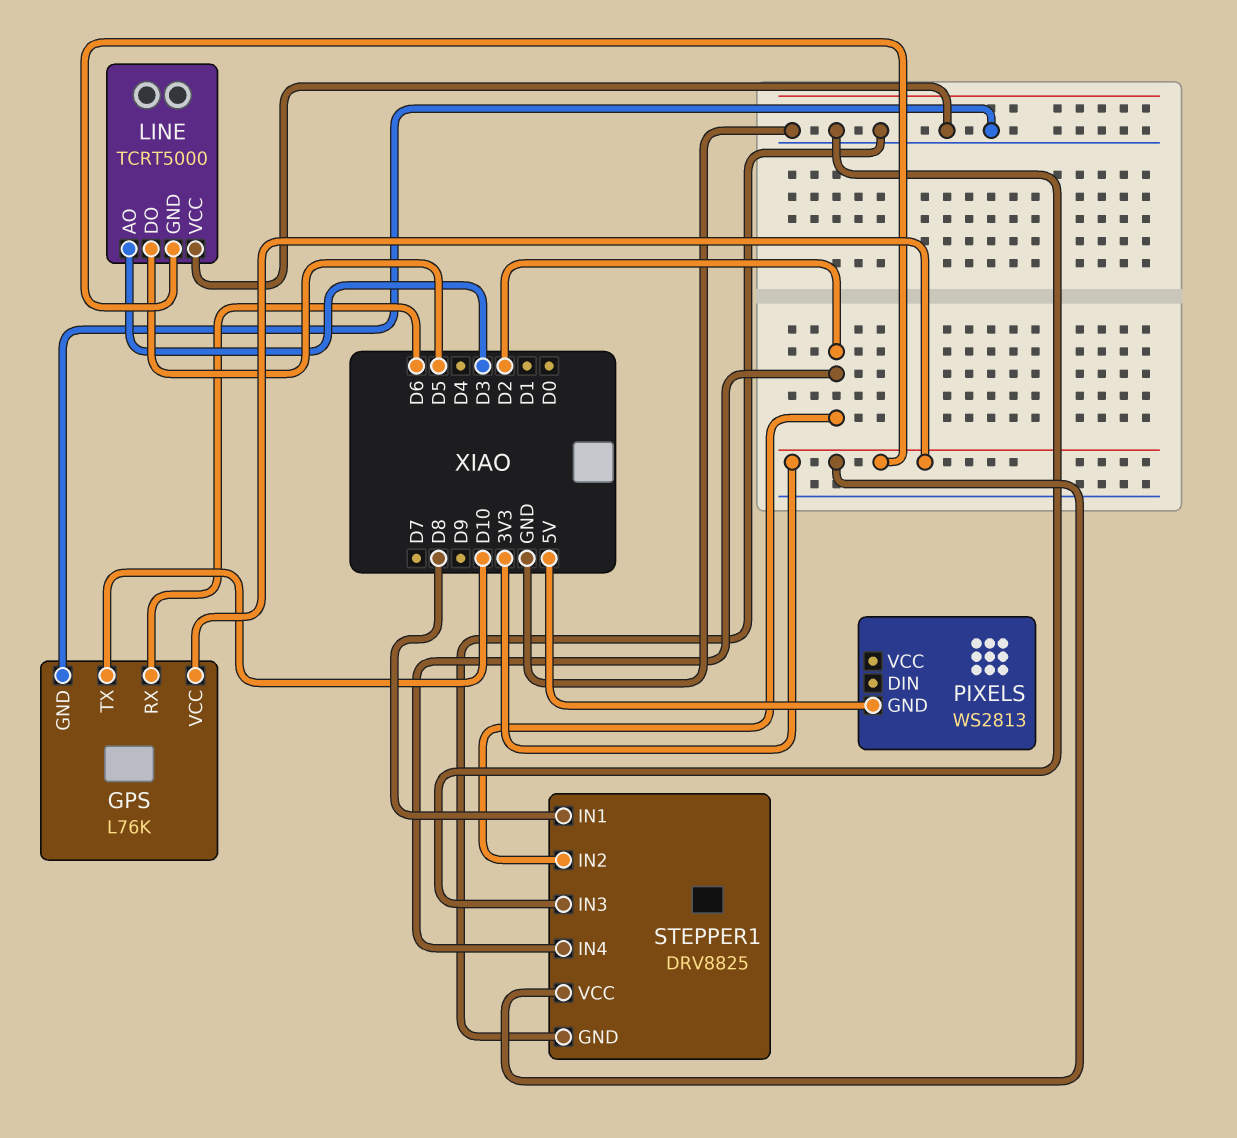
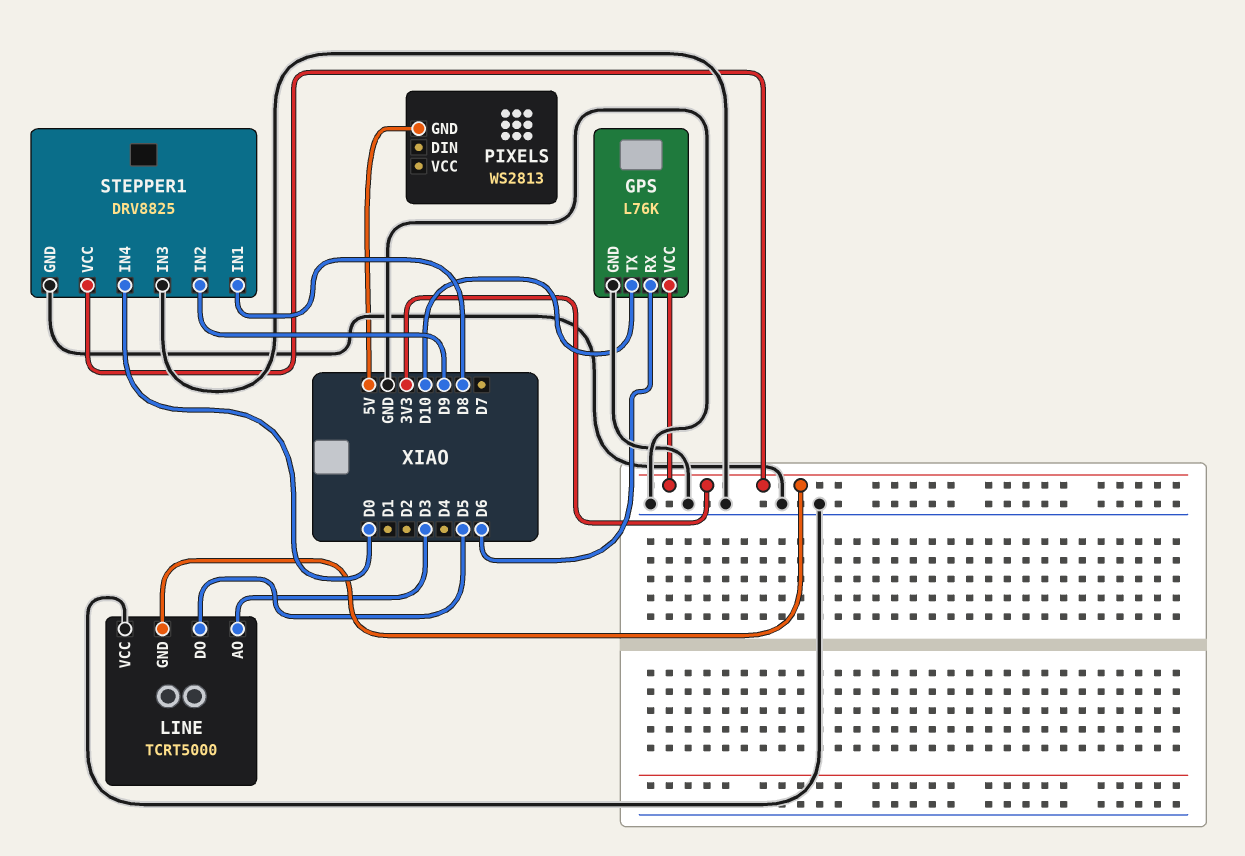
STEPPER1 pin IN2: D2 -> D9
STEPPER1 pin IN4: D2 -> D0

